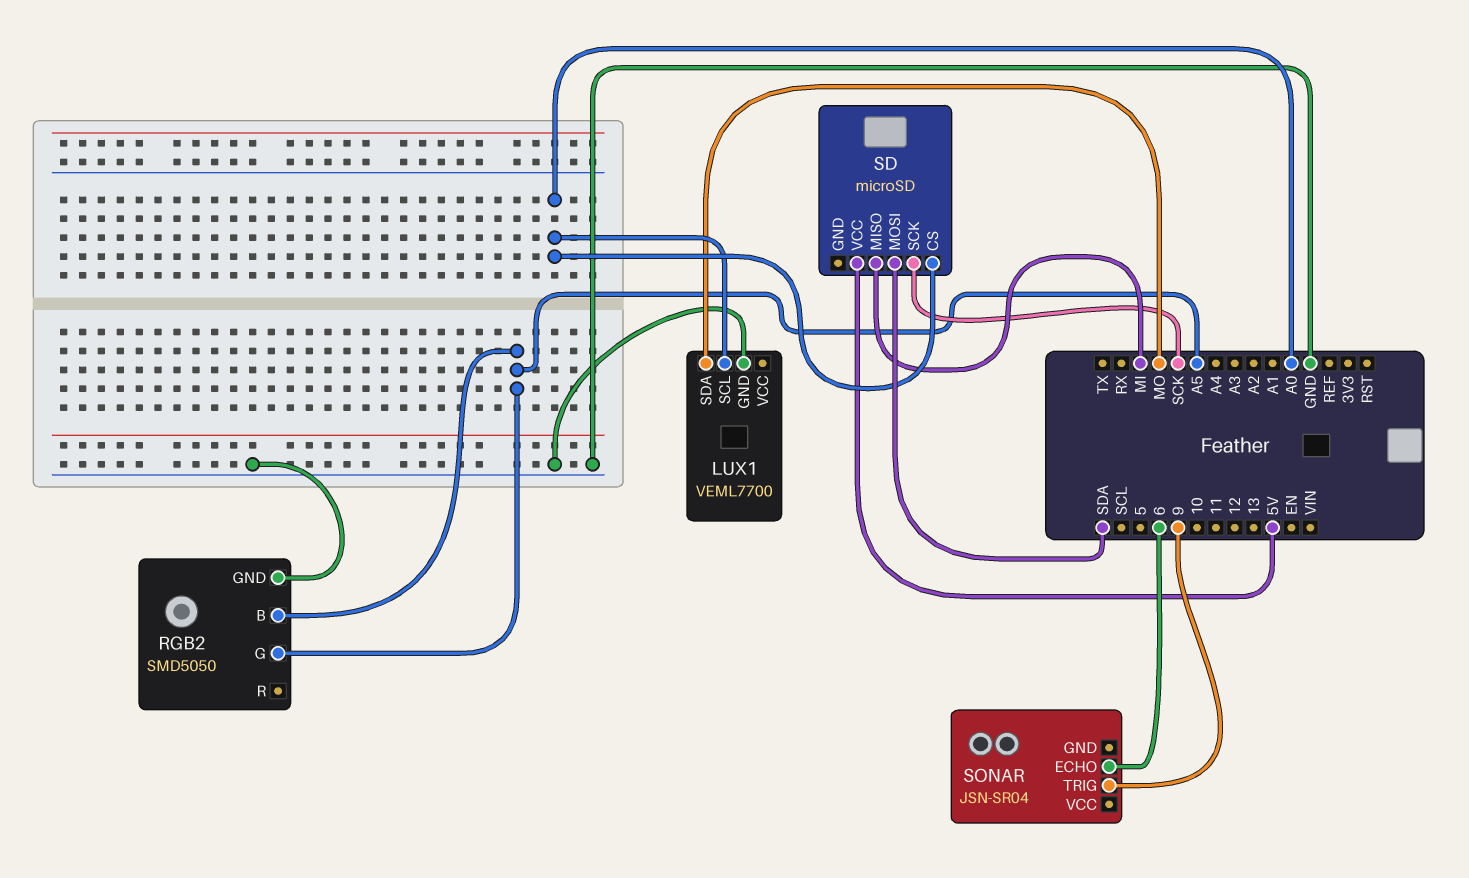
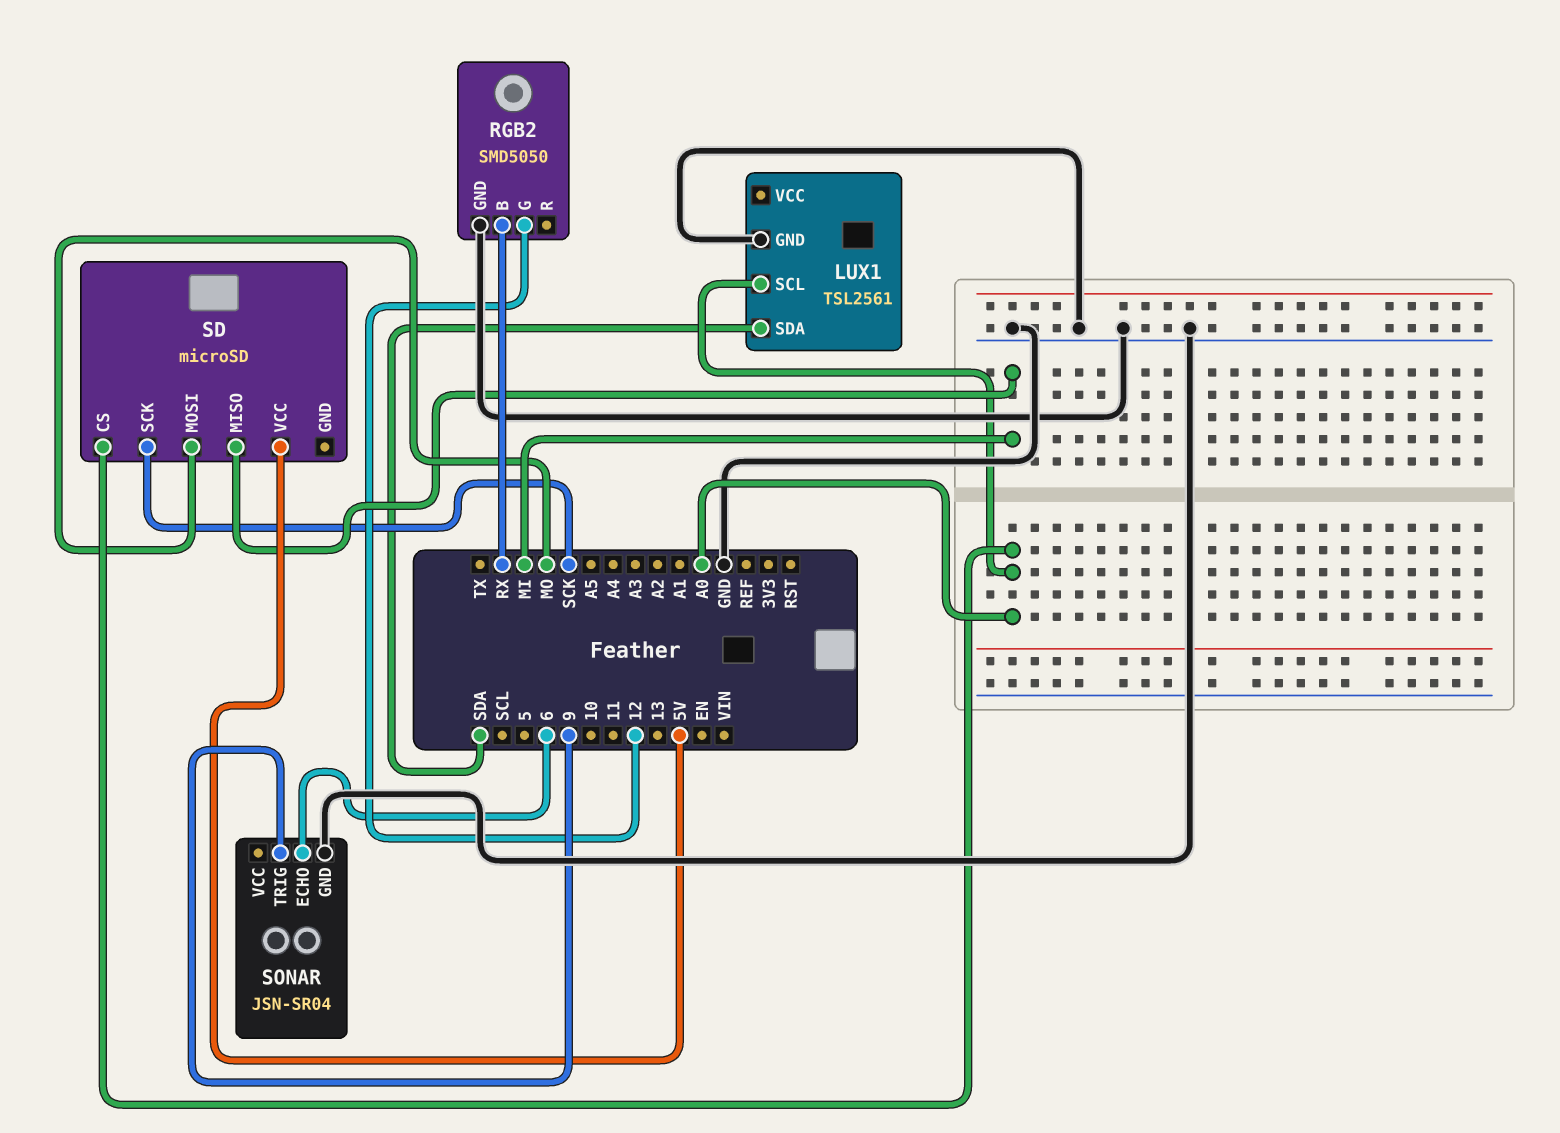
LUX1: VEML7700 -> TSL2561
LUX1 pin SDA: MO -> SDA
RGB2 pin B: A5 -> RX
RGB2 pin G: A5 -> 12
SD pin MOSI: SDA -> MO
SONAR pin GND: none -> GND

